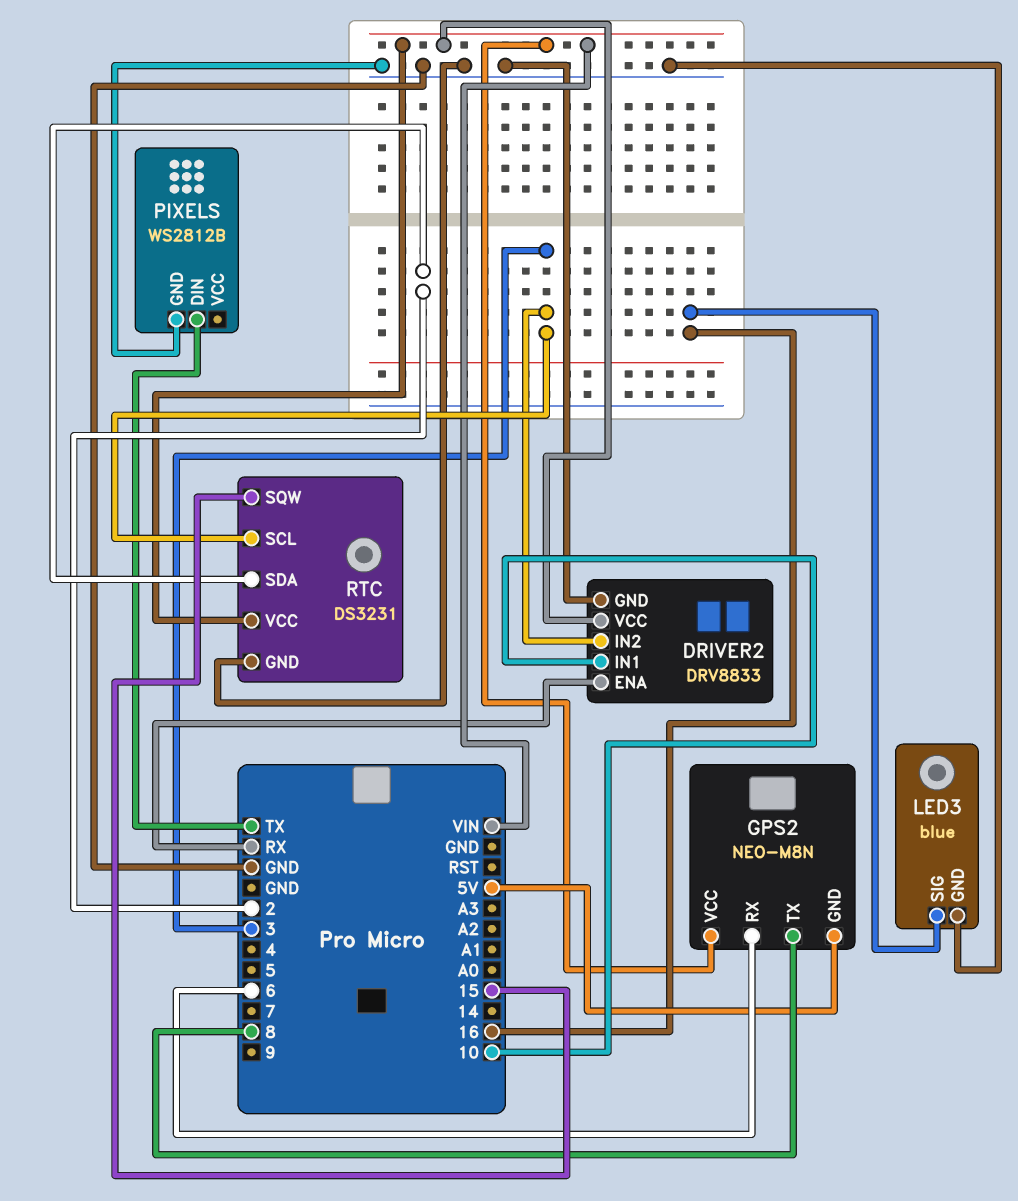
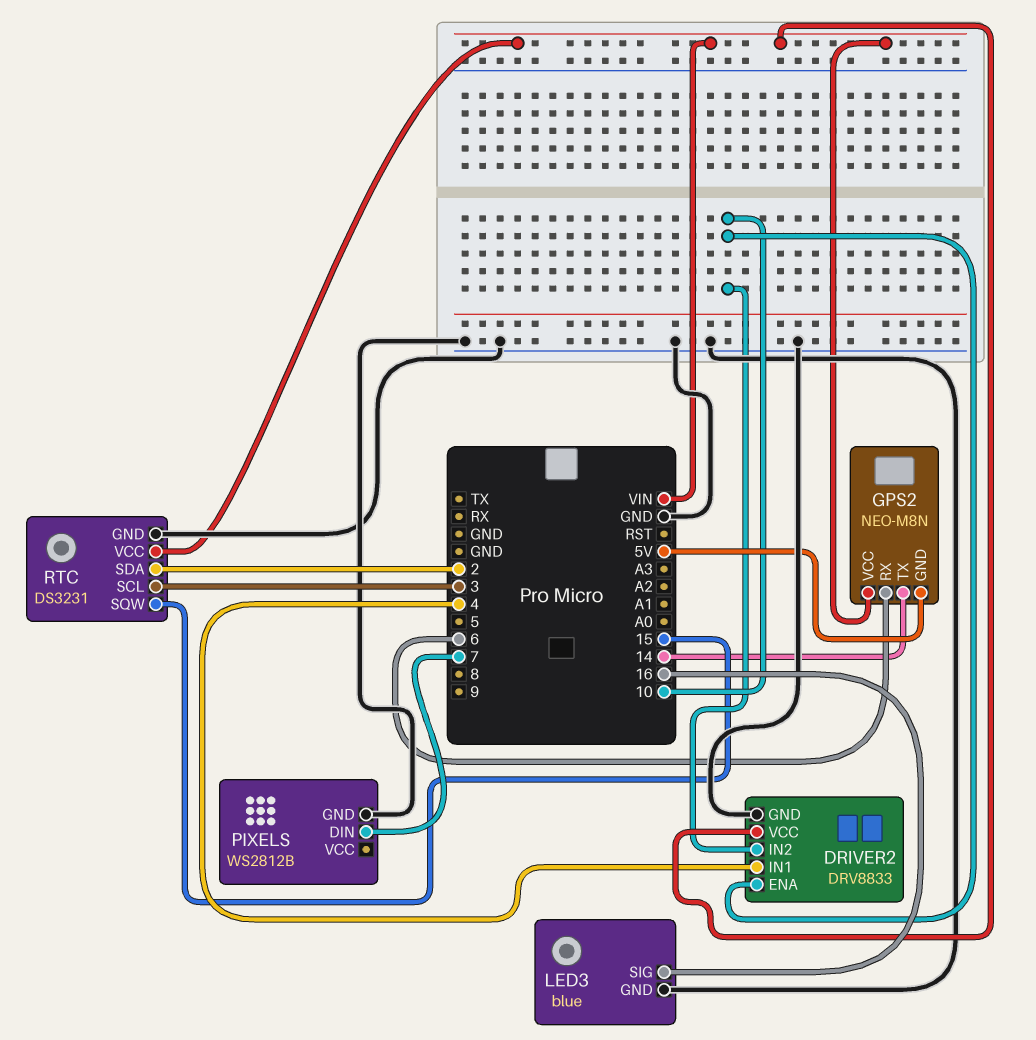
DRIVER2 pin ENA: RX -> 10
DRIVER2 pin IN1: 10 -> 4
DRIVER2 pin IN2: 3 -> 10
GPS2 pin TX: 8 -> 14
PIXELS pin DIN: TX -> 7

